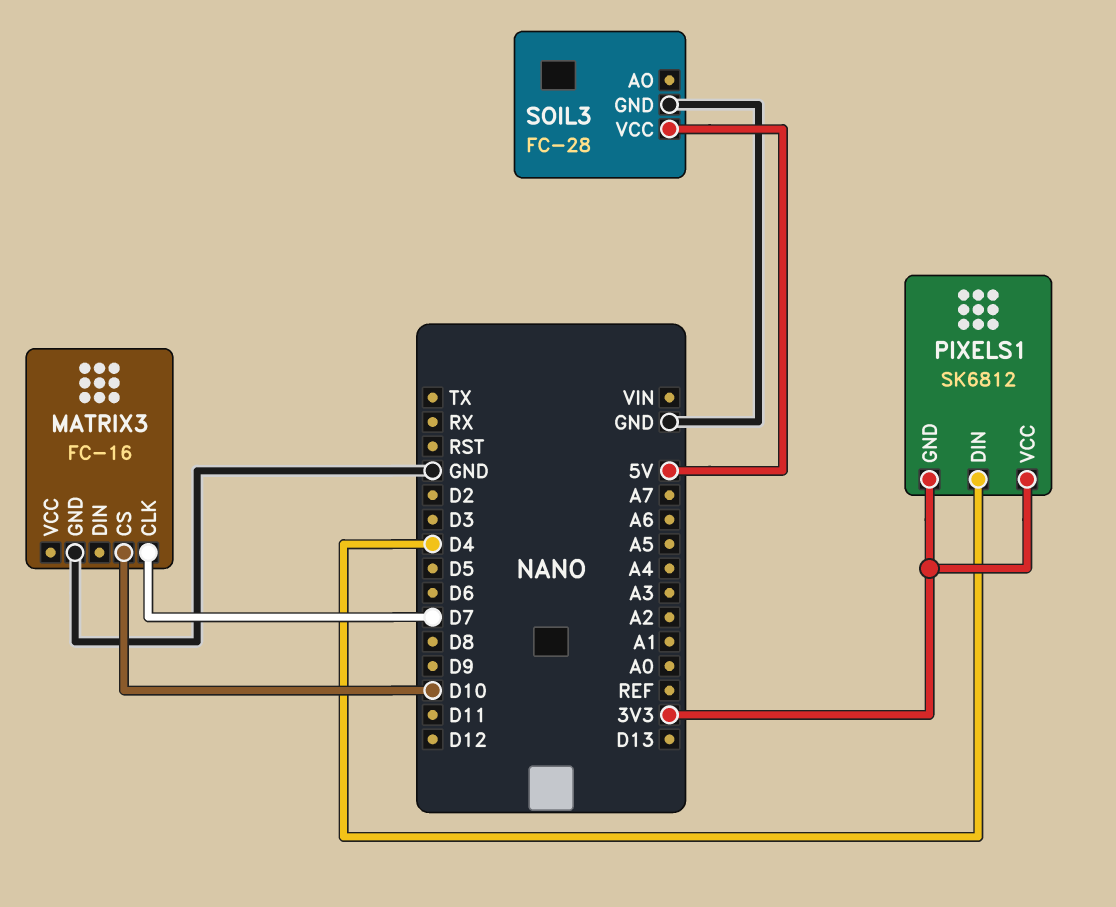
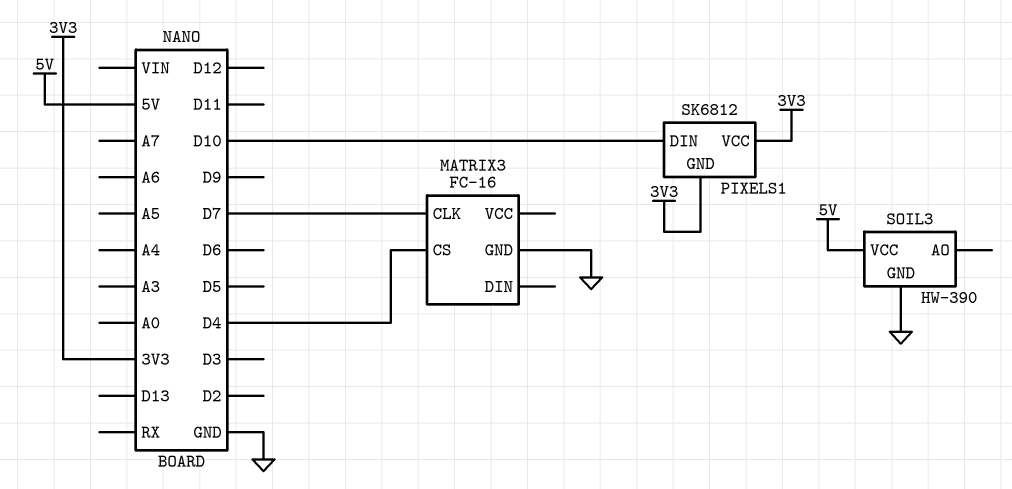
MATRIX3 pin CS: D10 -> D4
PIXELS1 pin DIN: D4 -> D10
SOIL3: FC-28 -> HW-390

